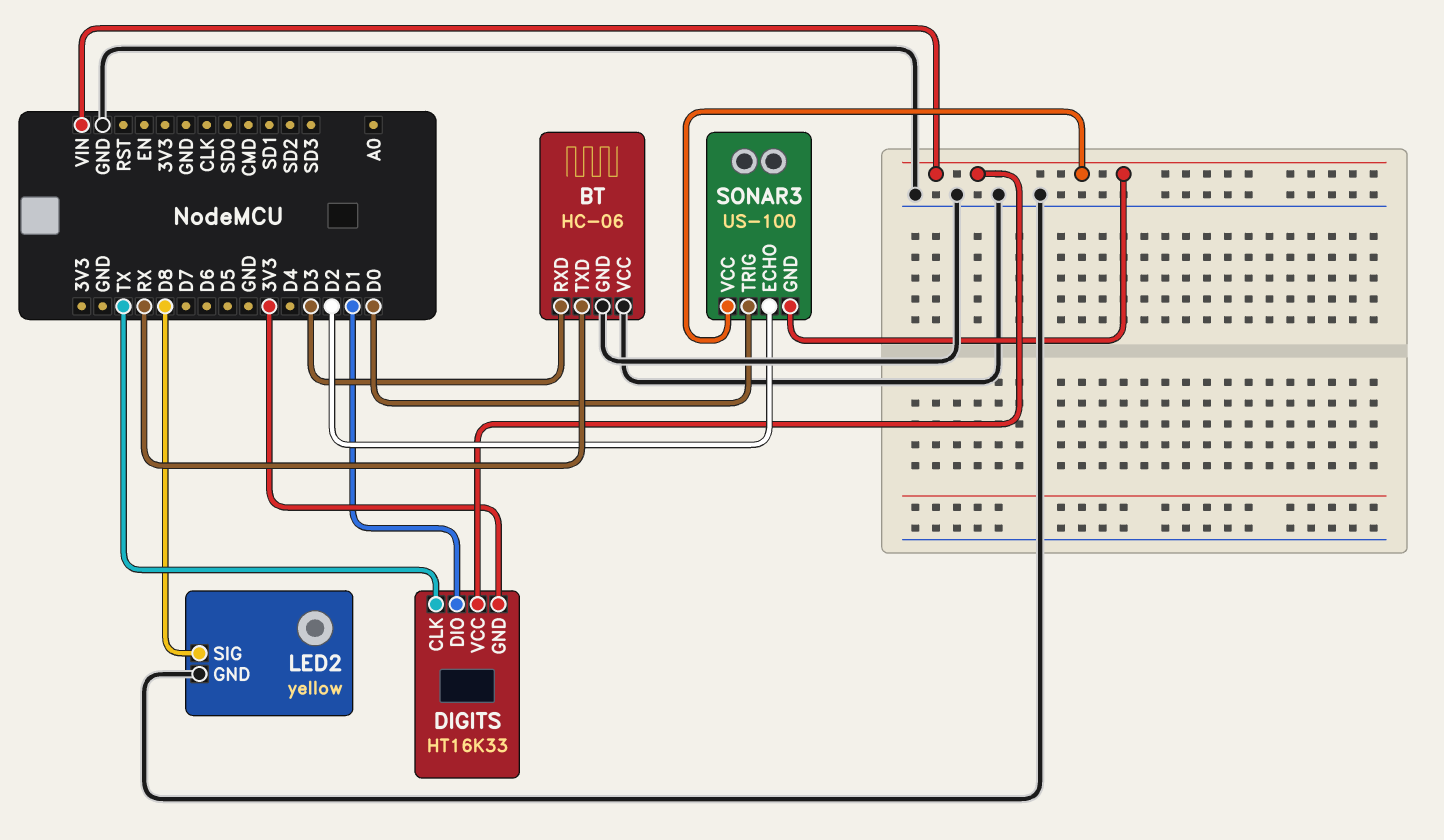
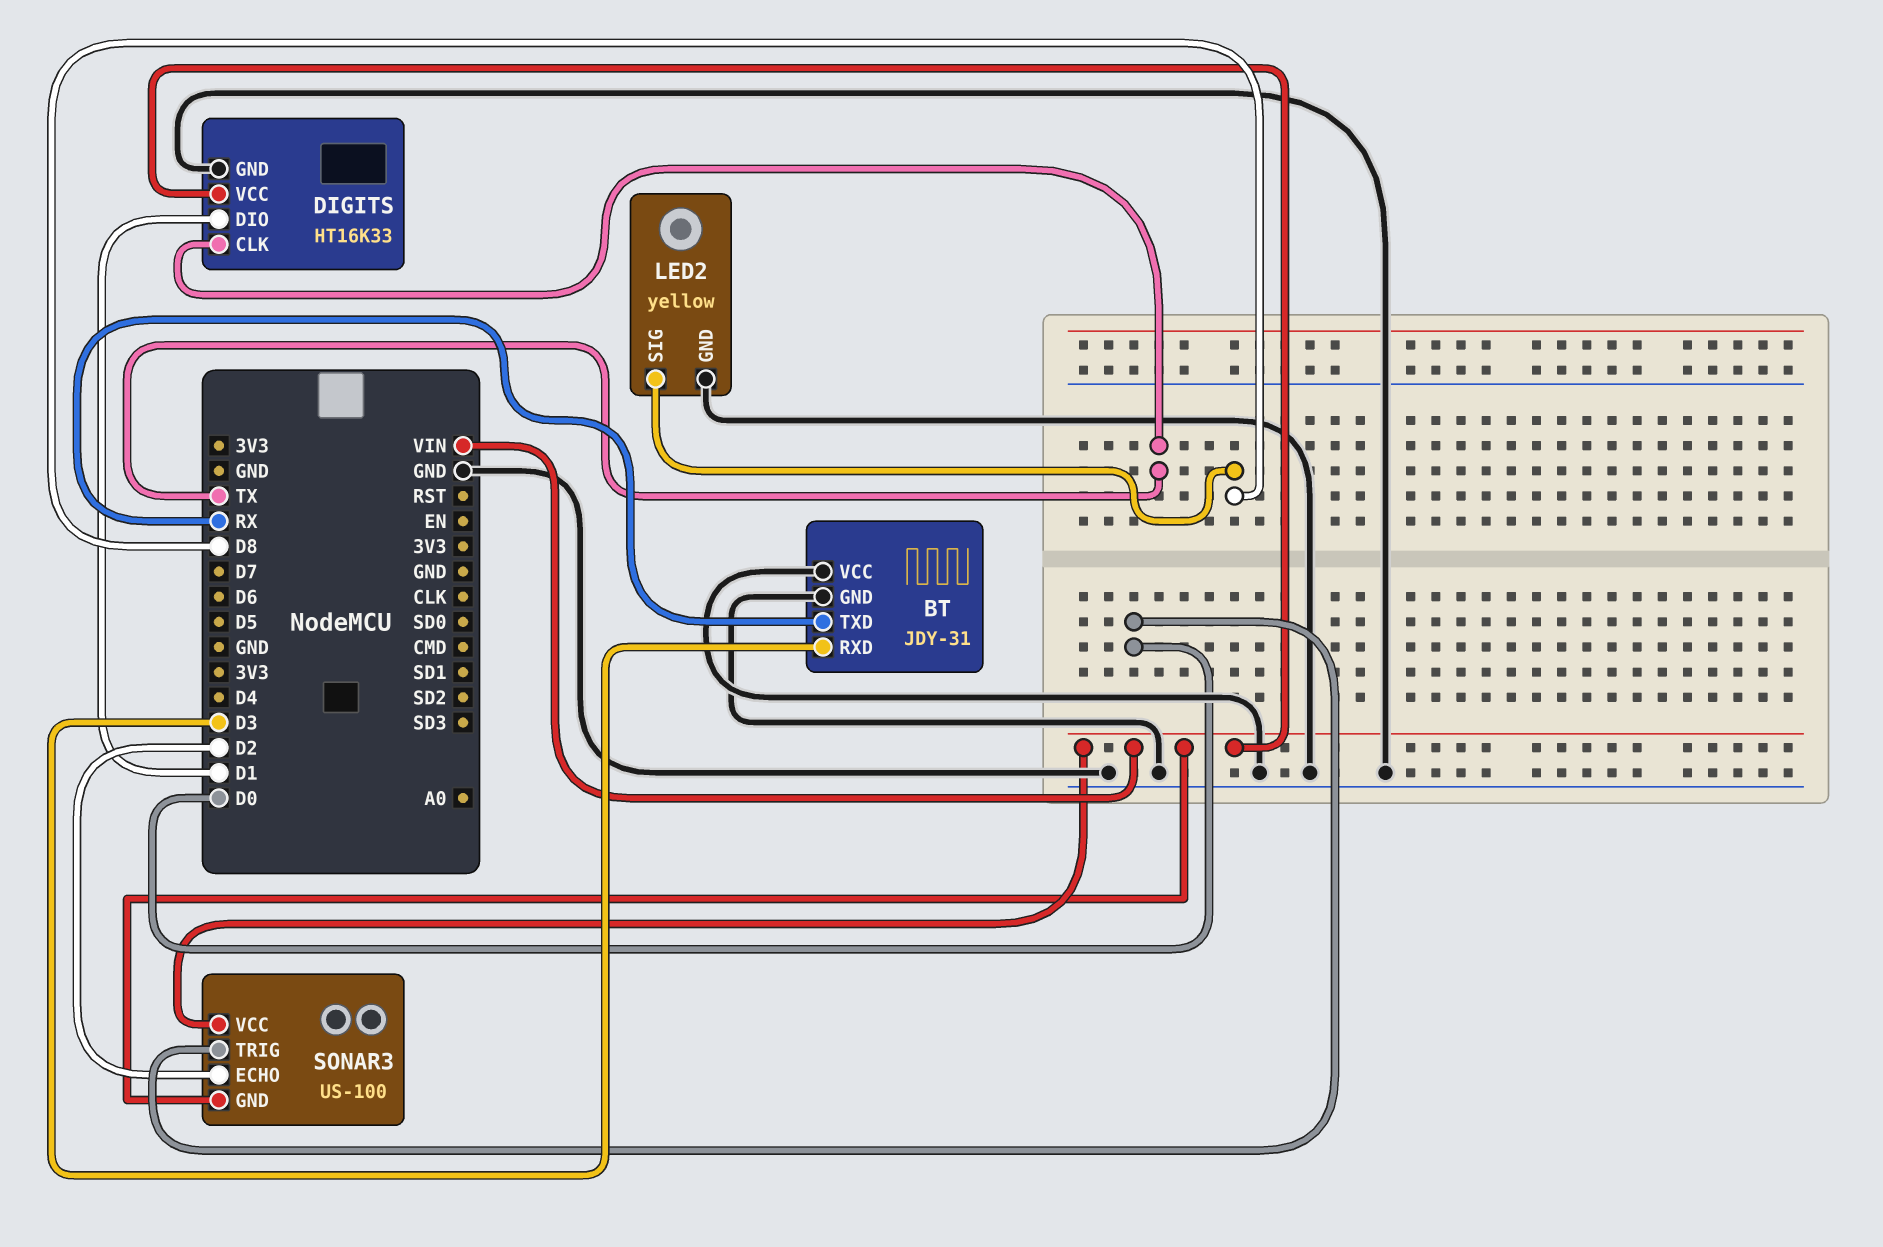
BT: HC-06 -> JDY-31
DIGITS pin GND: 3V3 -> GND

